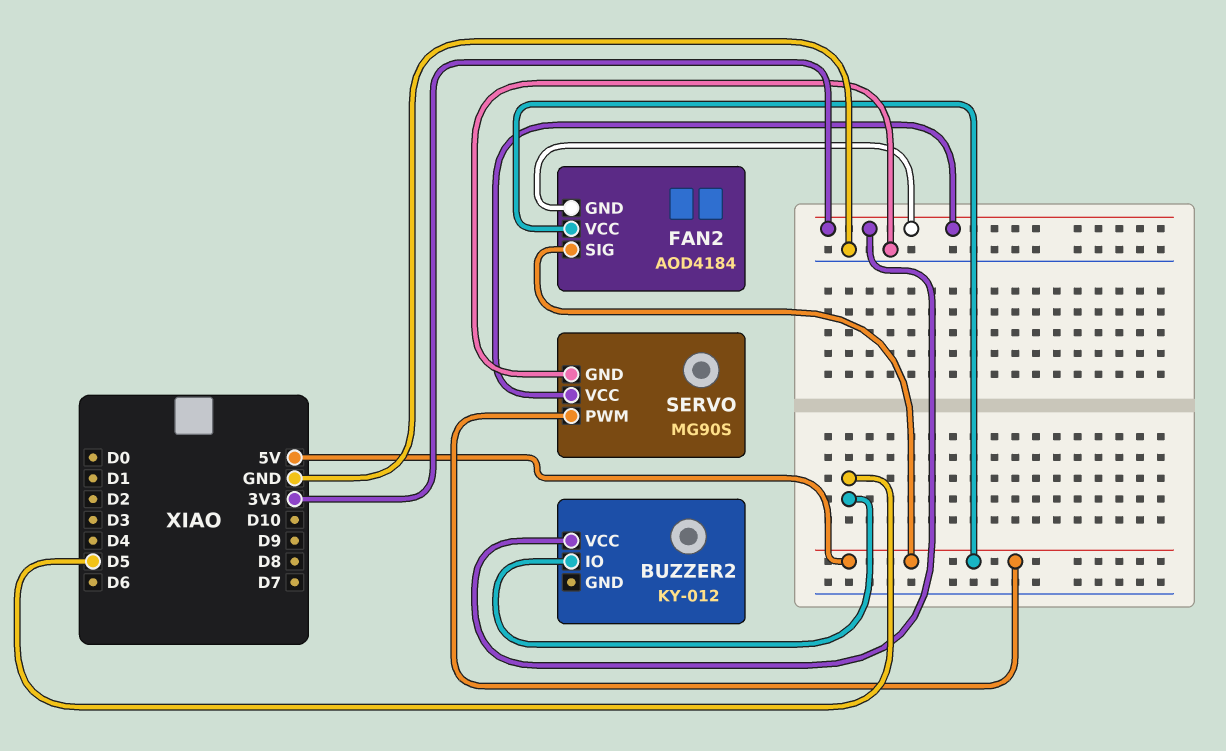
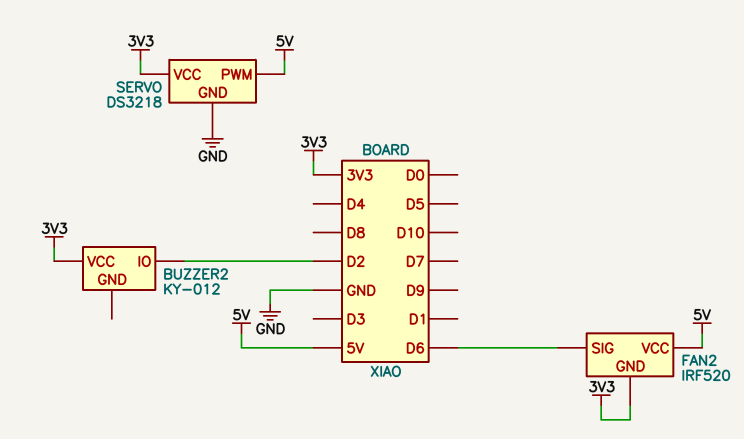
BUZZER2 pin IO: D5 -> D2
FAN2: AOD4184 -> IRF520
FAN2 pin SIG: 5V -> D6
SERVO: MG90S -> DS3218

